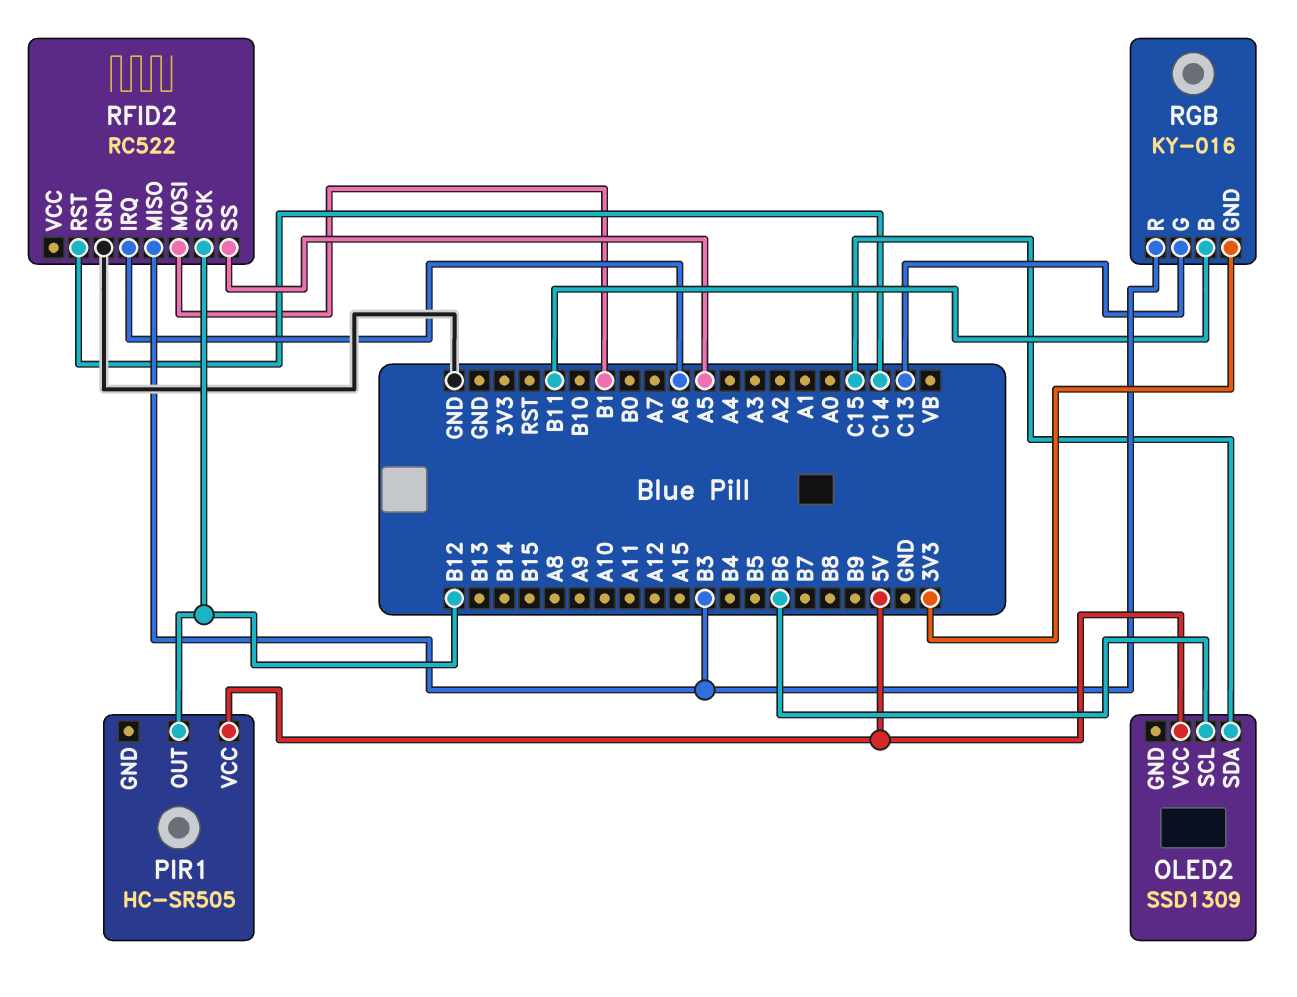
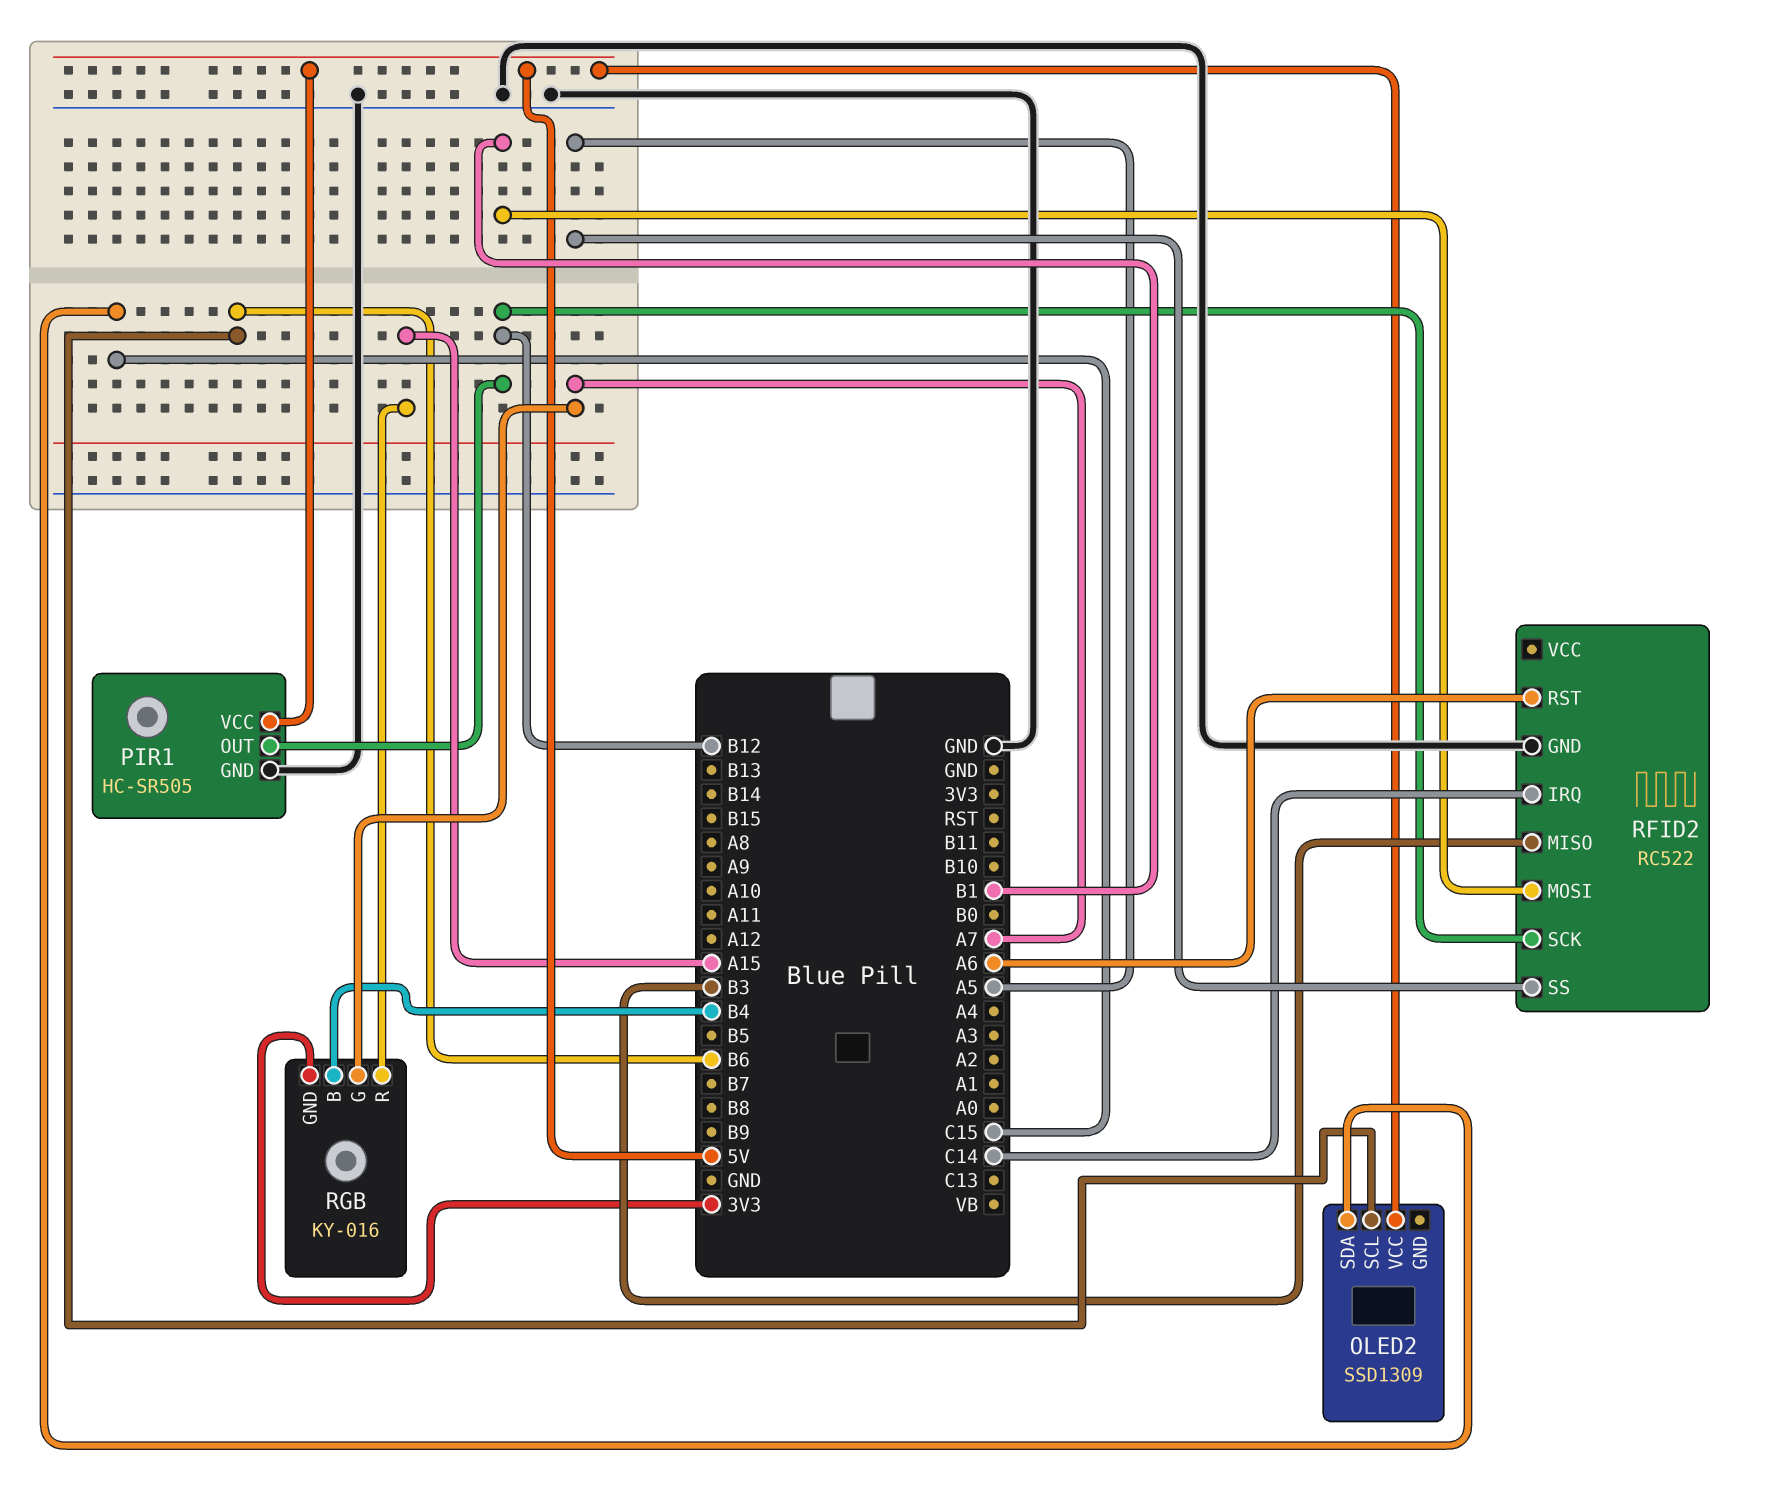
PIR1 pin GND: none -> GND
RFID2 pin IRQ: A6 -> C14
RFID2 pin RST: C14 -> A6
RGB pin B: B11 -> B4
RGB pin G: C13 -> A7
RGB pin R: B3 -> A15

